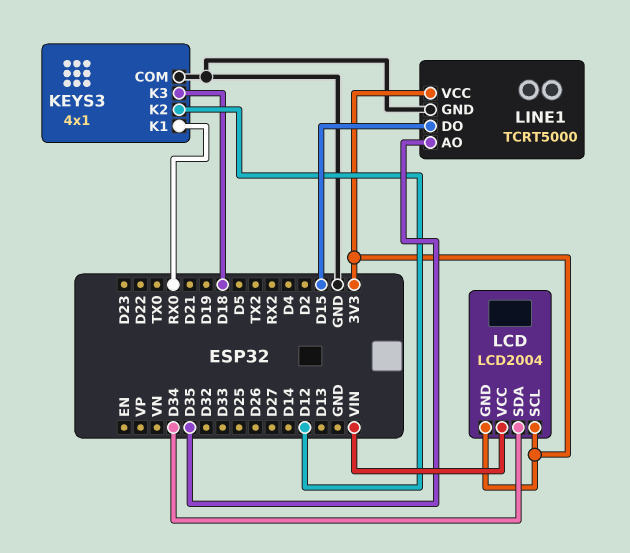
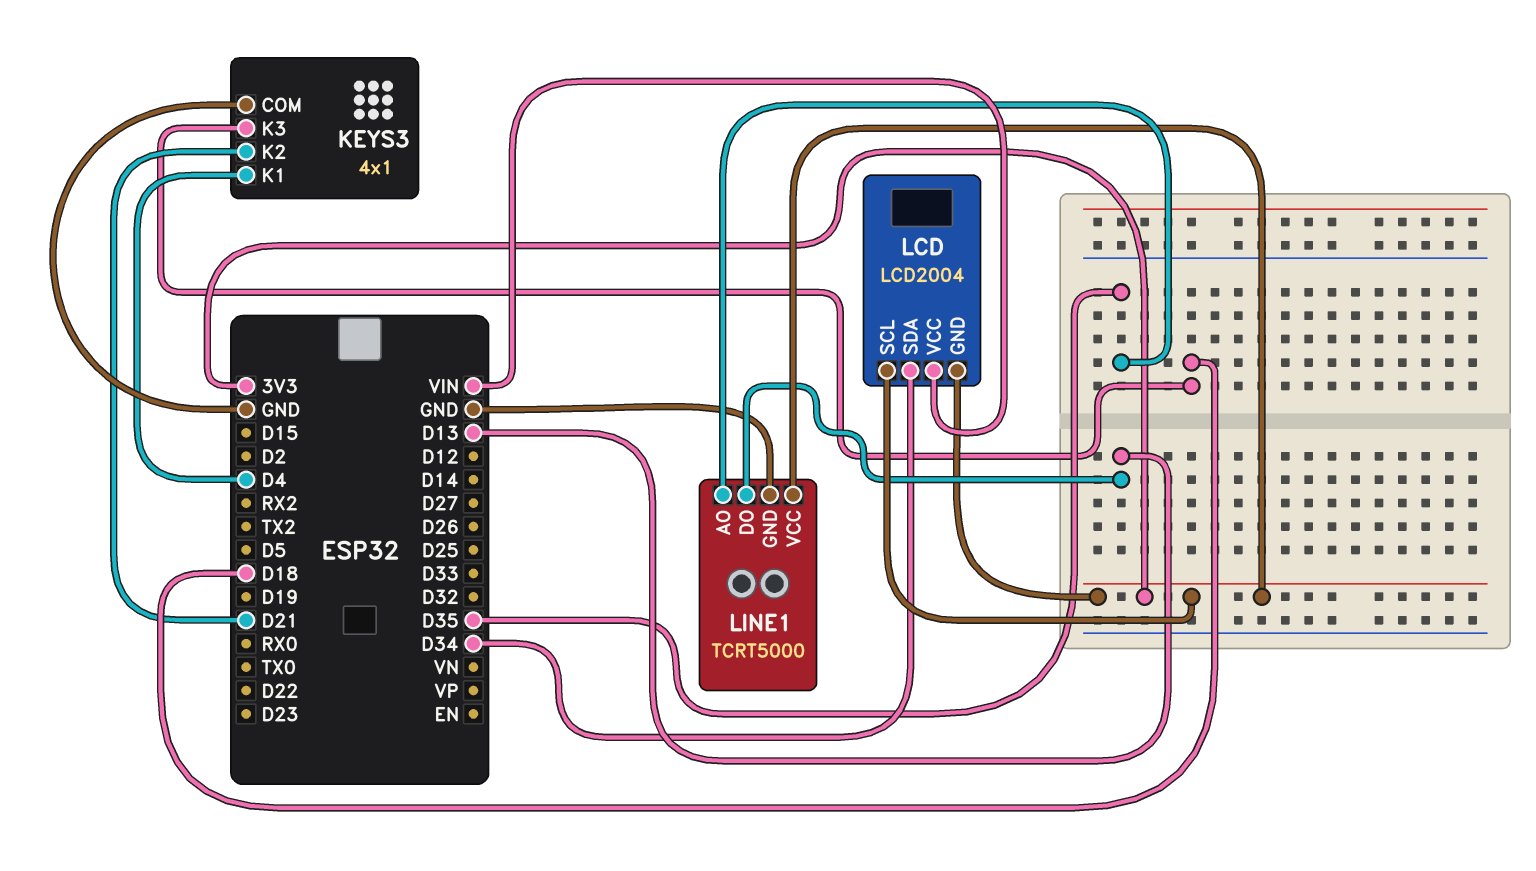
KEYS3 pin K1: RX0 -> D4
KEYS3 pin K2: D12 -> D21
LINE1 pin DO: D15 -> D13

